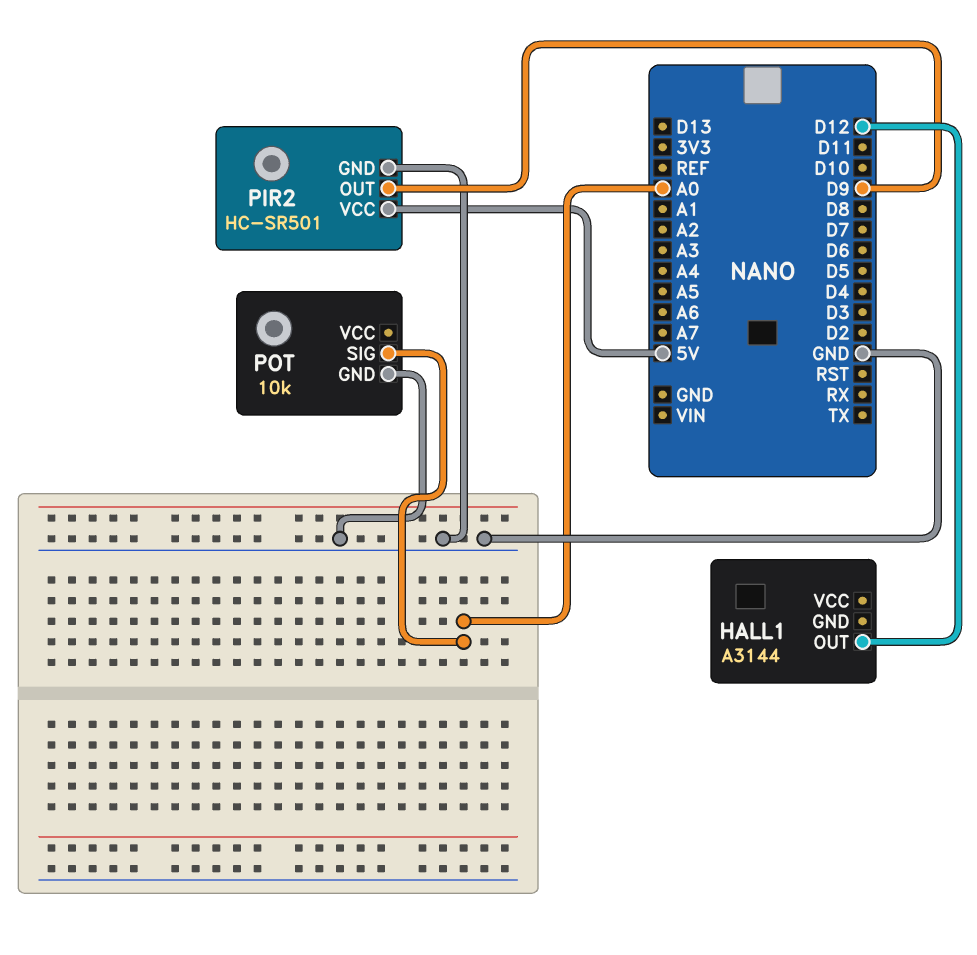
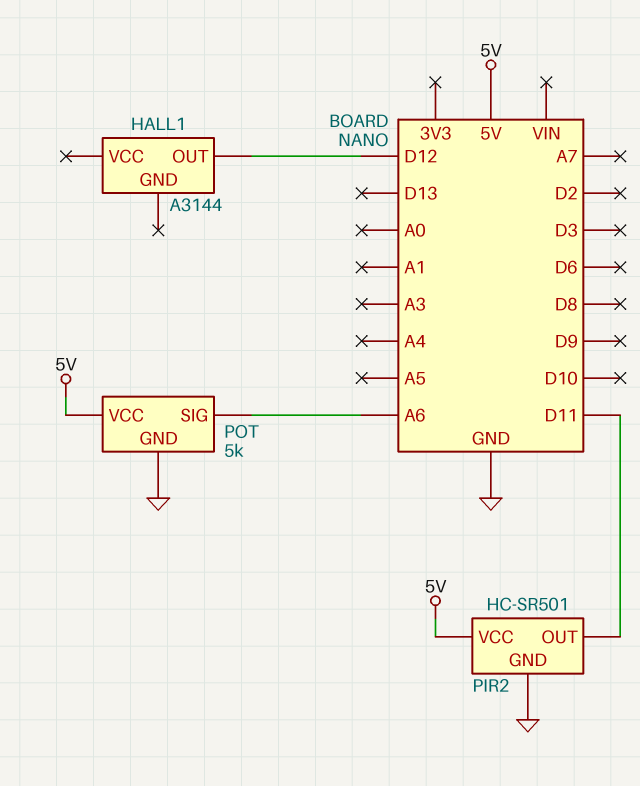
PIR2 pin OUT: D9 -> D11
POT: 10k -> 5k
POT pin SIG: A0 -> A6
POT pin VCC: none -> 5V

